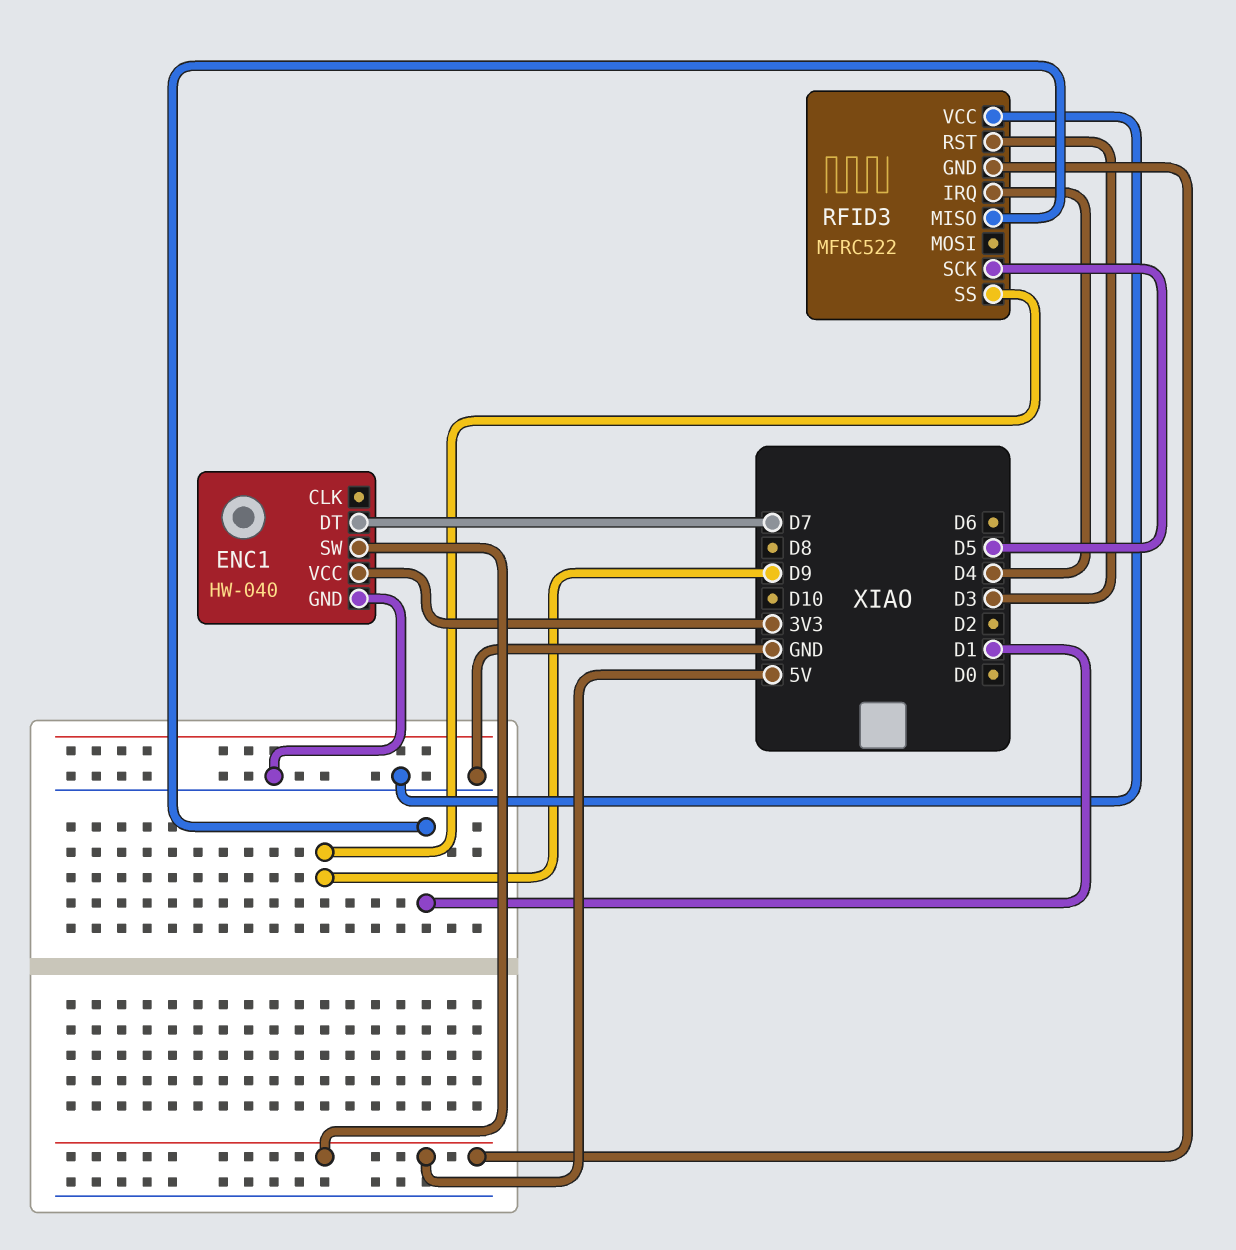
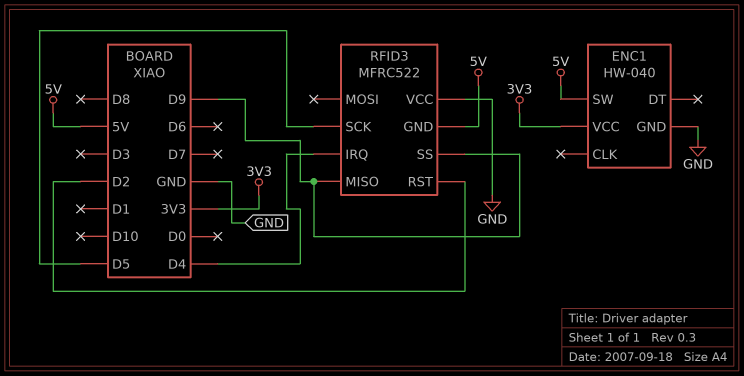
ENC1 pin DT: D7 -> none
RFID3 pin MISO: D1 -> D9
RFID3 pin RST: D3 -> D2

